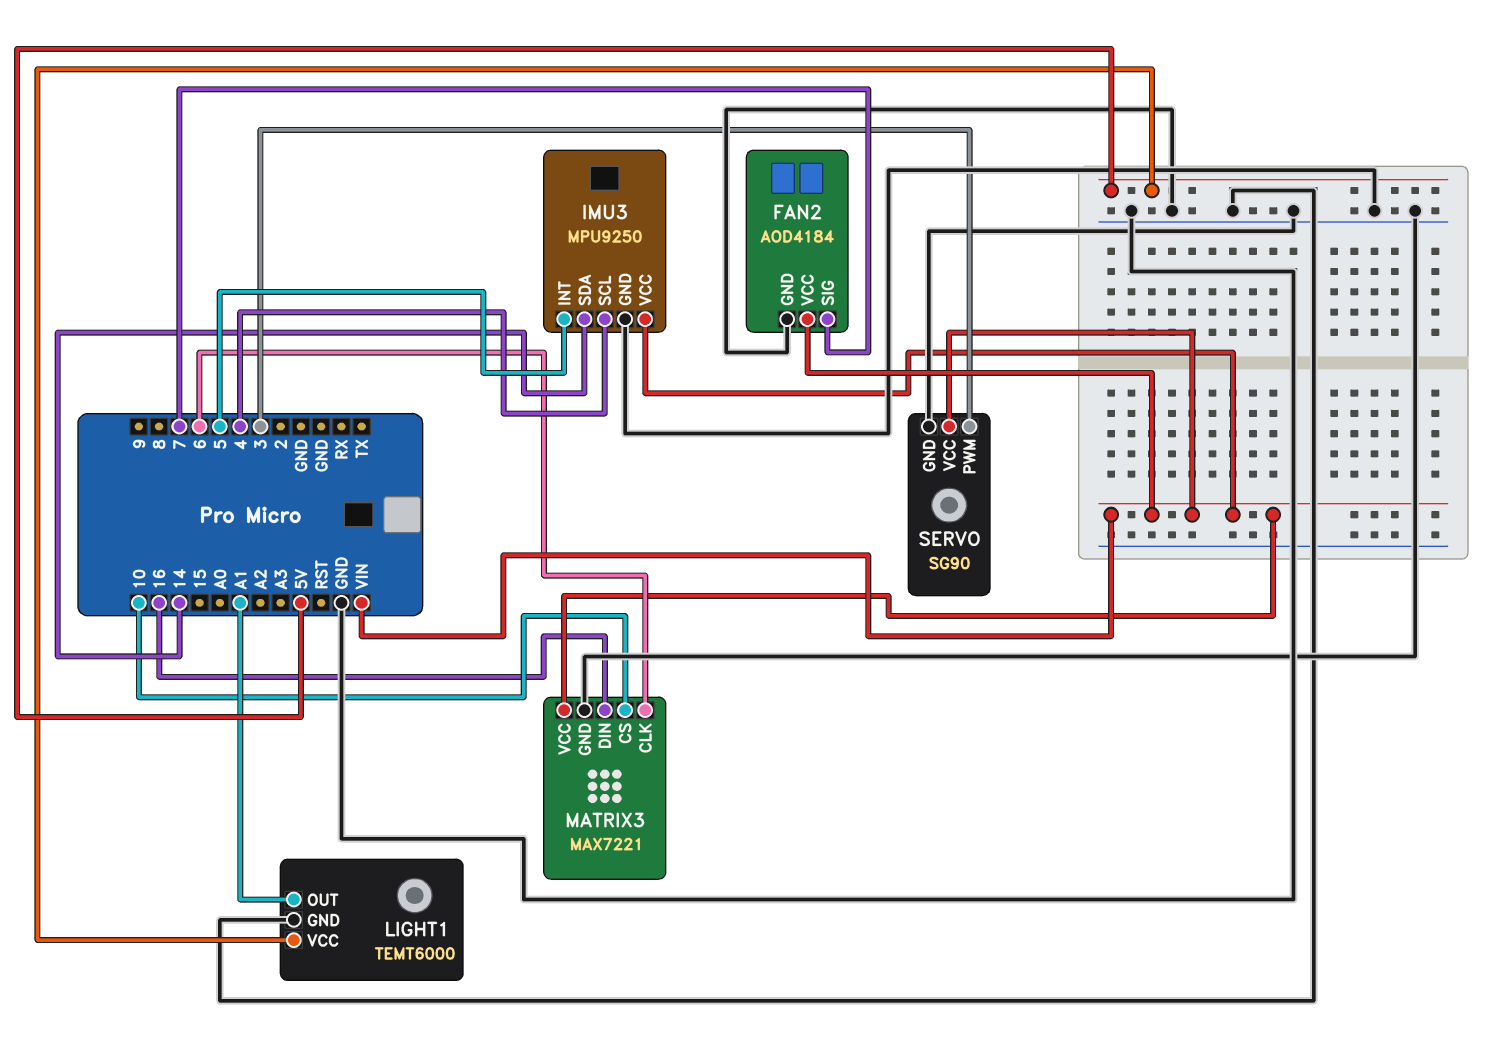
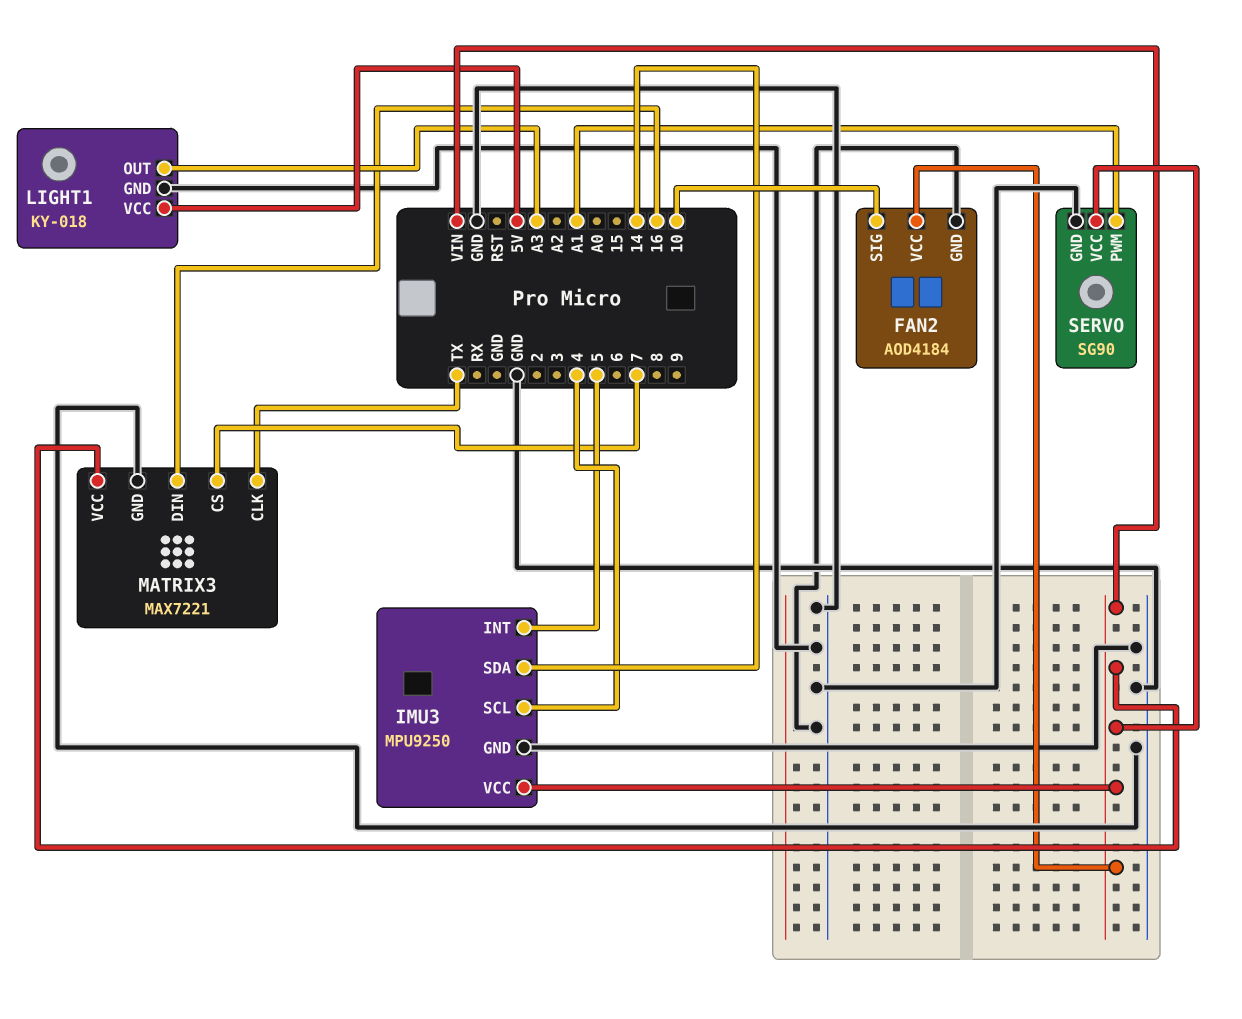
FAN2 pin SIG: 7 -> 10
LIGHT1: TEMT6000 -> KY-018
LIGHT1 pin OUT: A1 -> A3
MATRIX3 pin CLK: 6 -> TX
MATRIX3 pin CS: 10 -> 7
SERVO pin PWM: 3 -> A1

